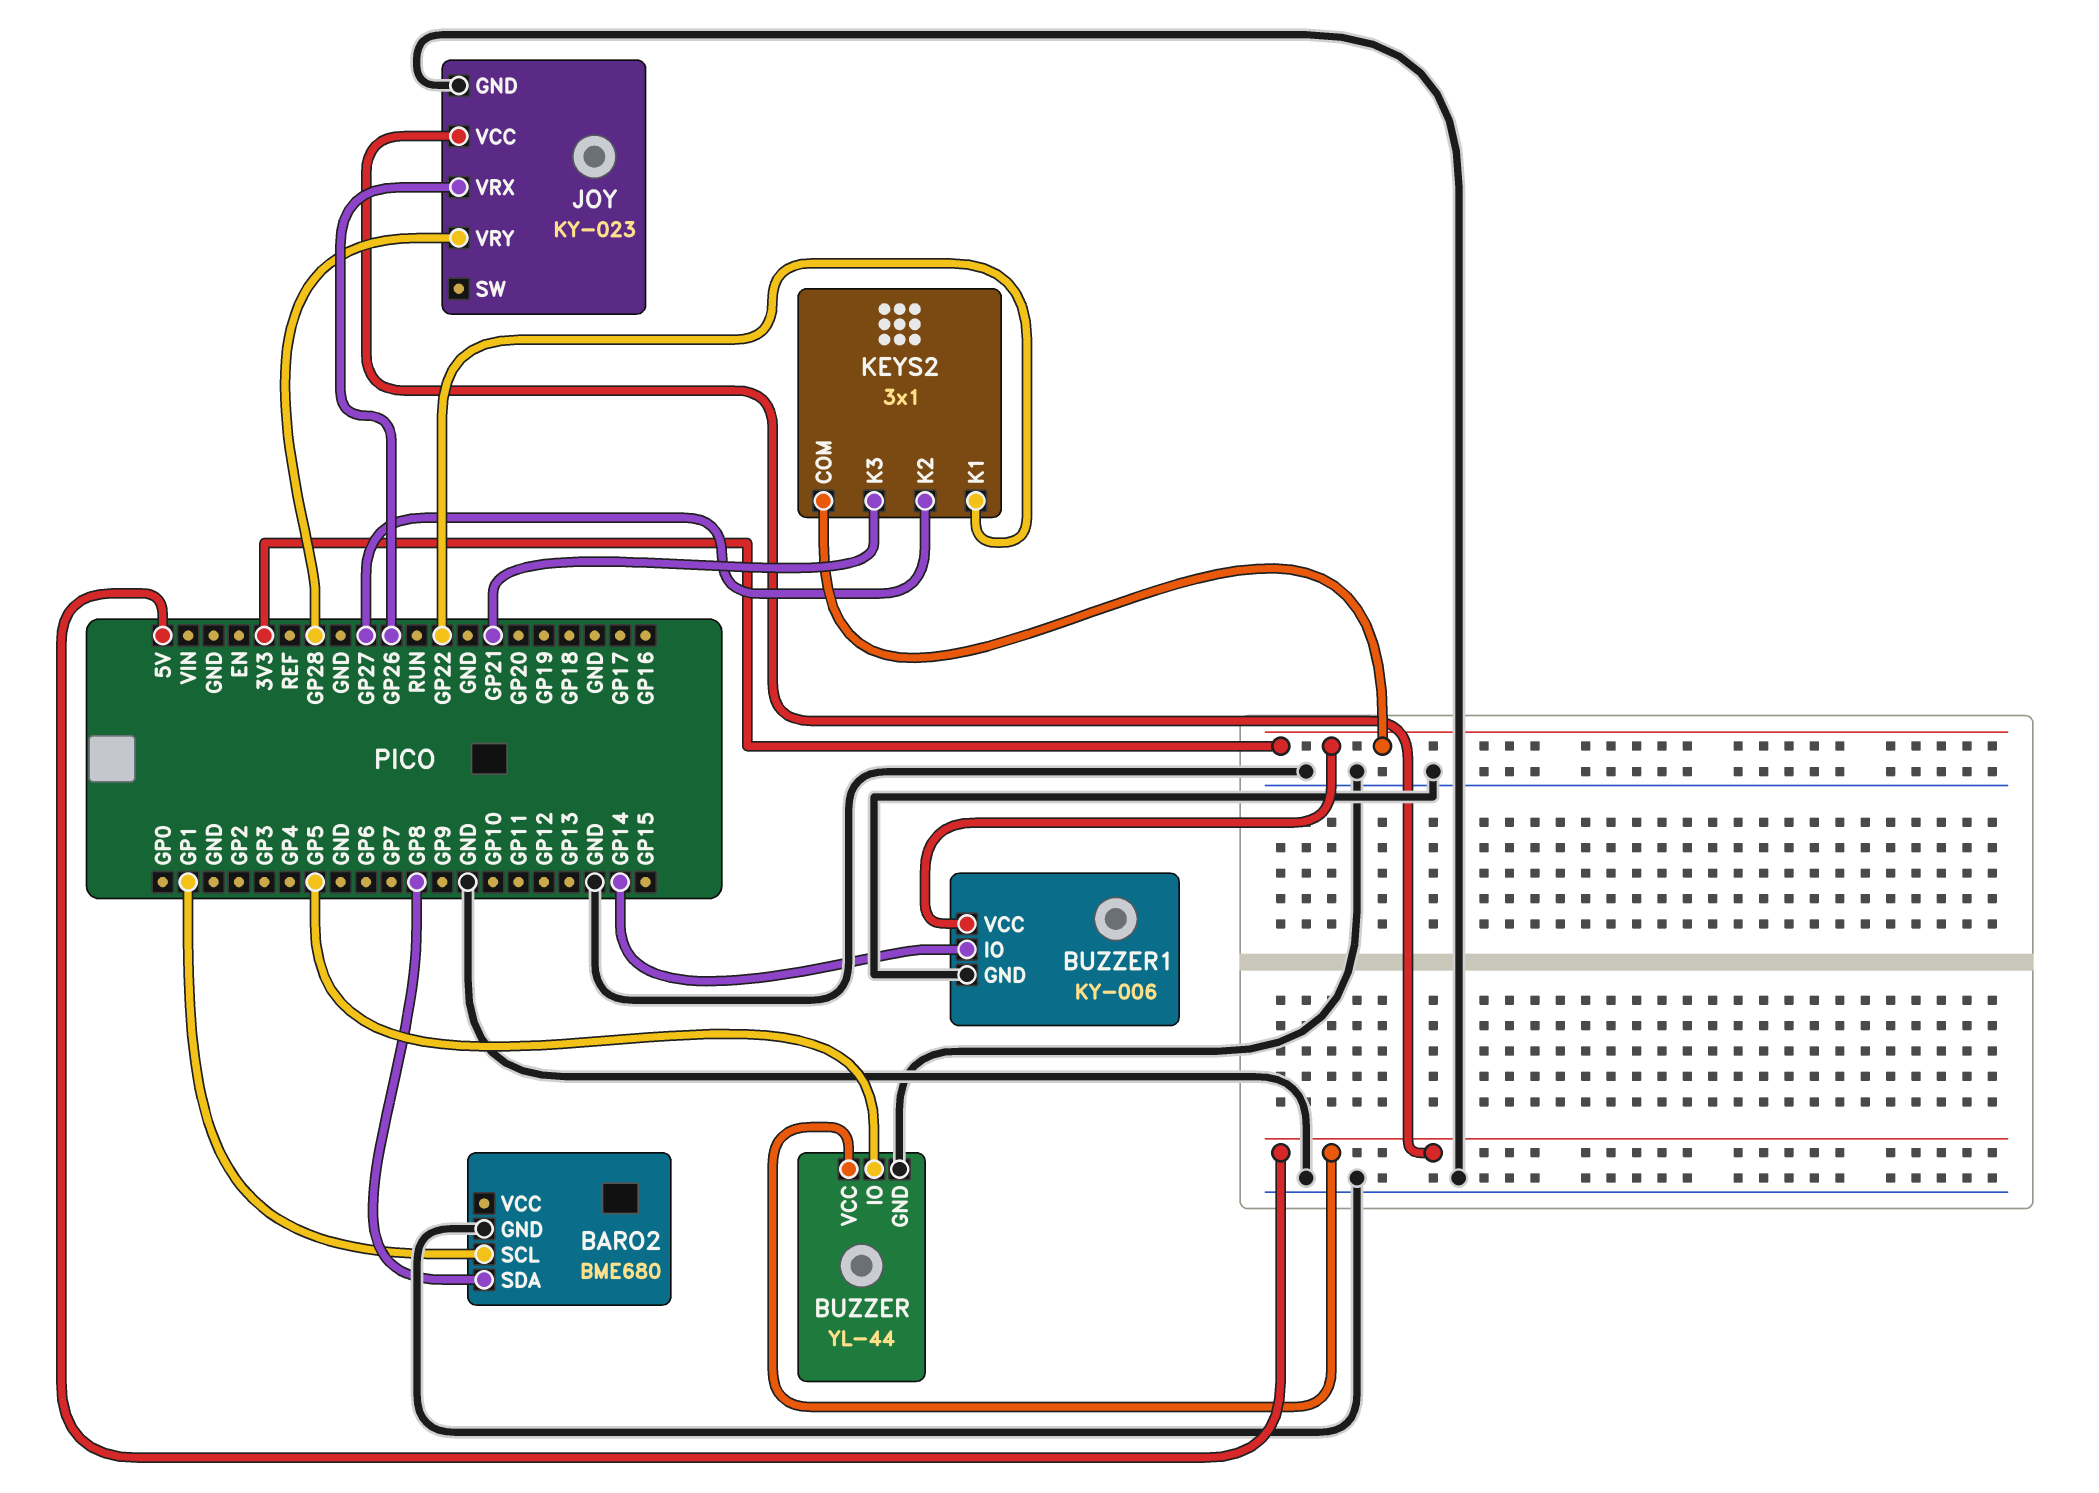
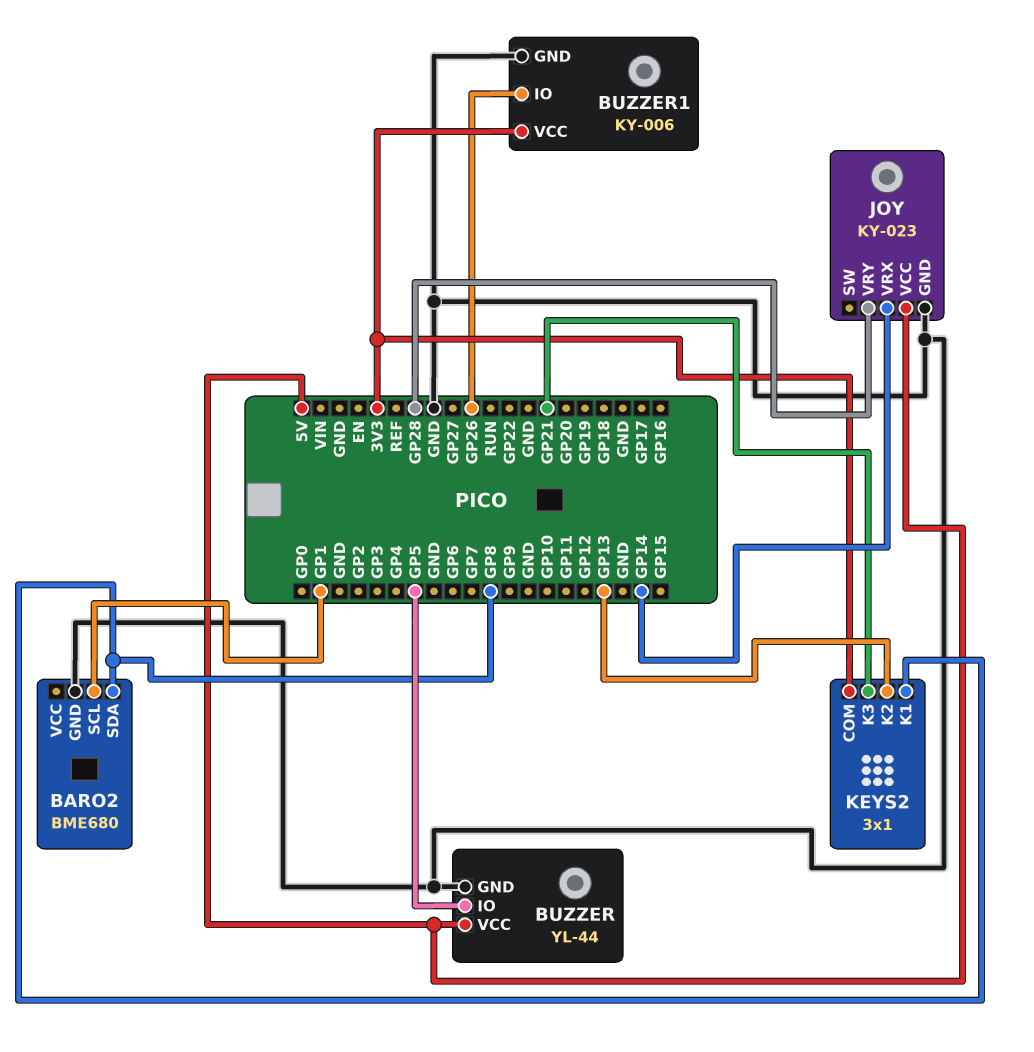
BUZZER1 pin IO: GP14 -> GP26
JOY pin VRX: GP26 -> GP14
KEYS2 pin K1: GP22 -> GP8
KEYS2 pin K2: GP27 -> GP13

